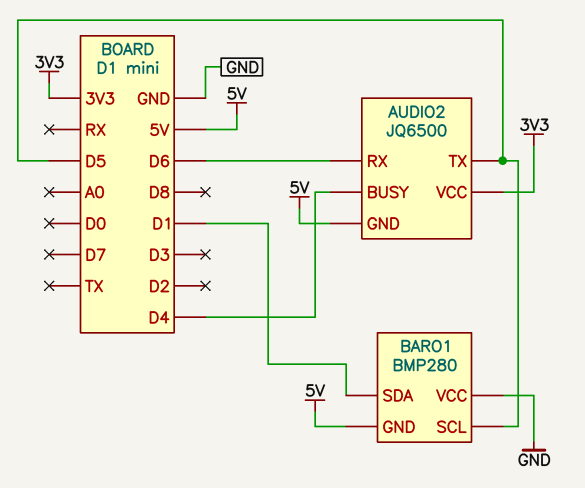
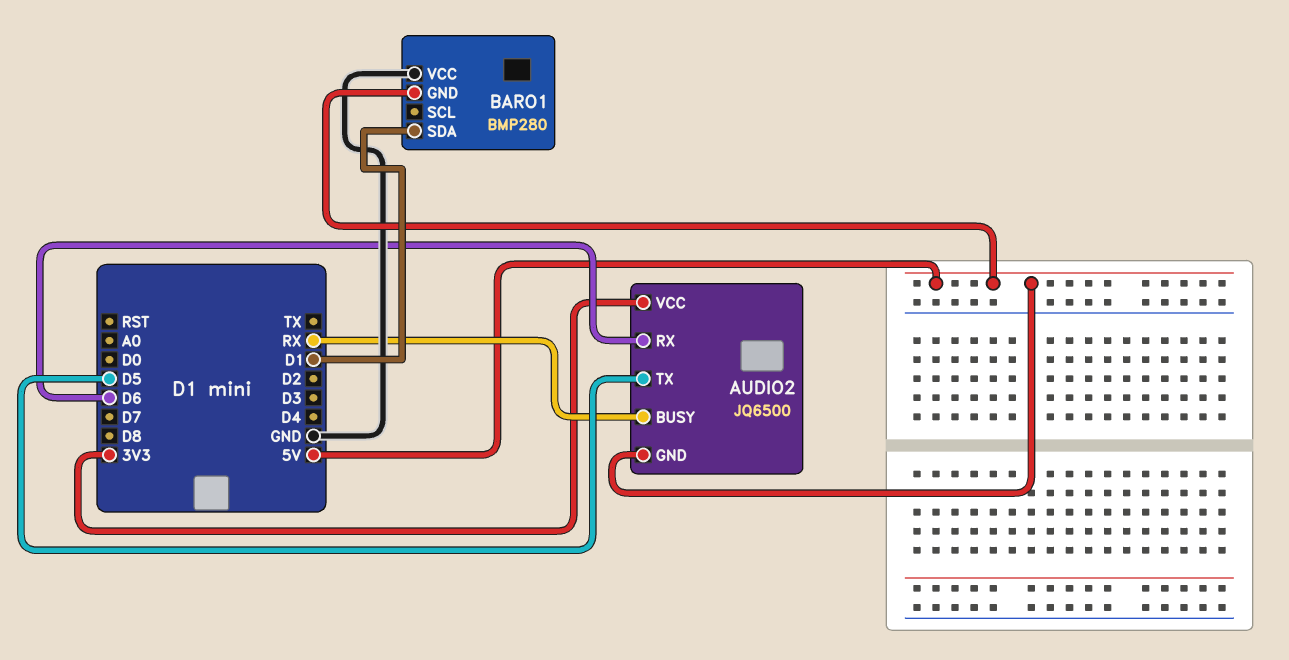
AUDIO2 pin BUSY: D4 -> RX
BARO1 pin SCL: D5 -> none

